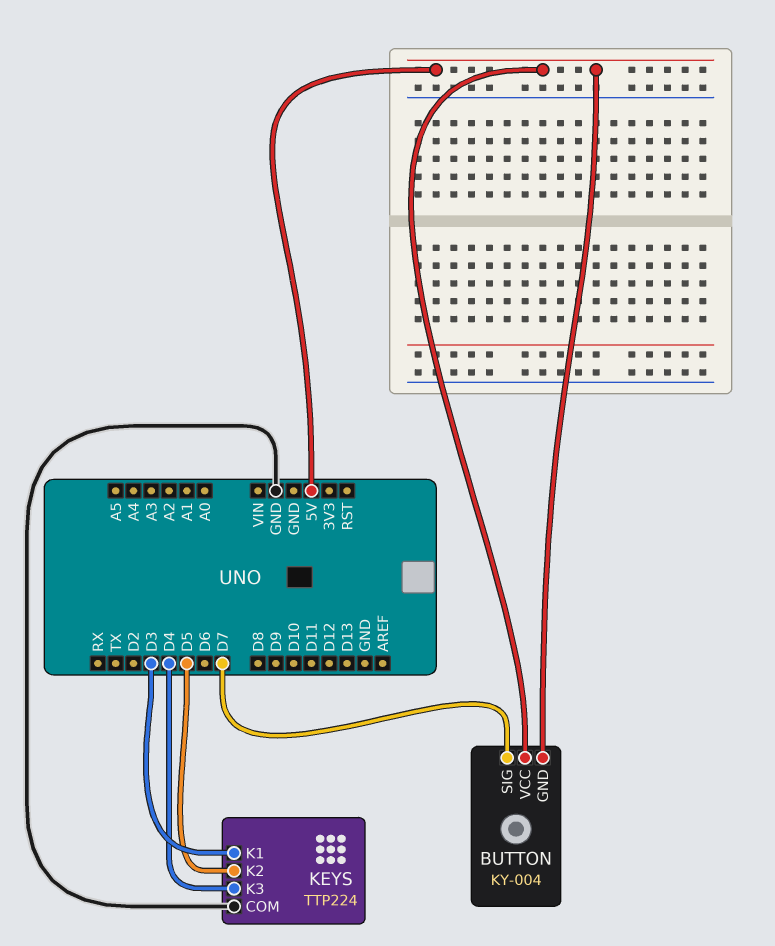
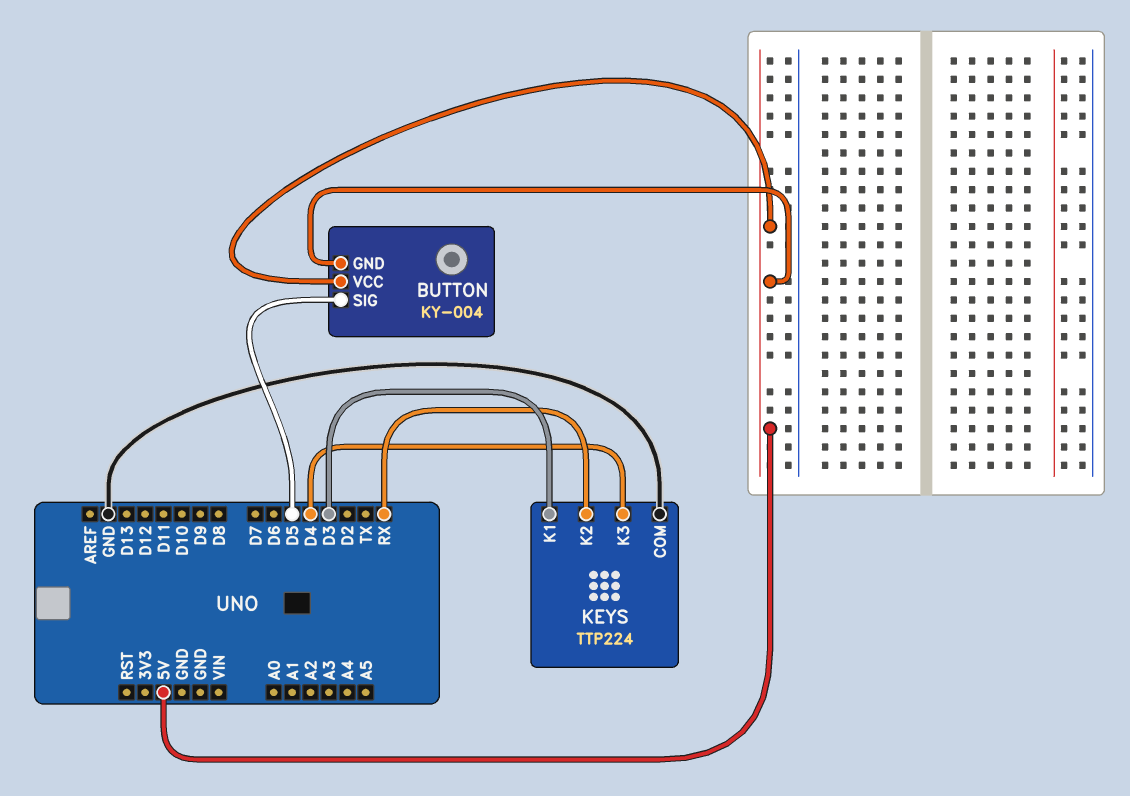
BUTTON pin SIG: D7 -> D5
KEYS pin K2: D5 -> RX

